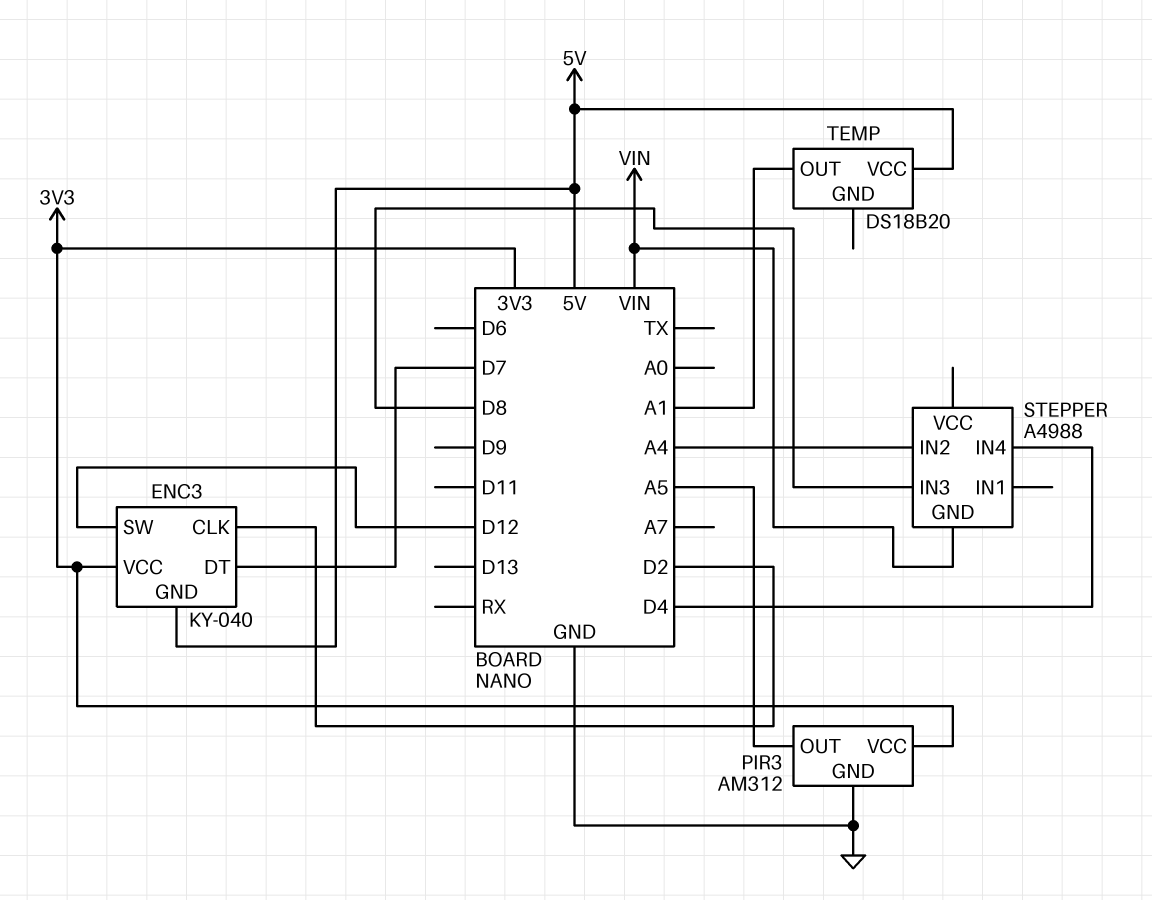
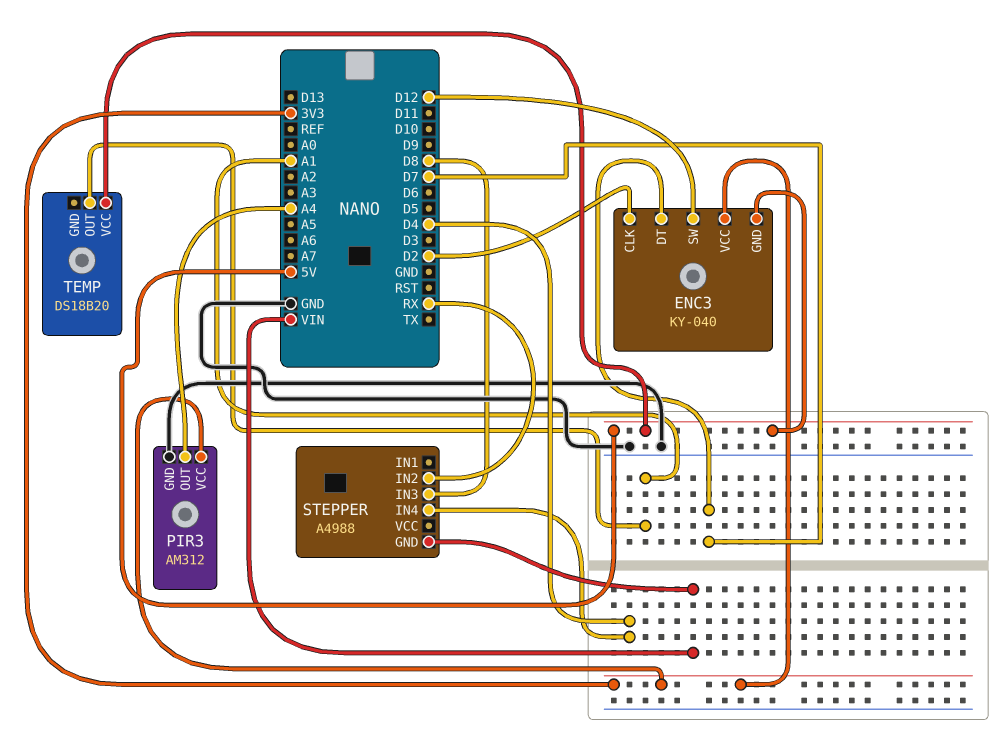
PIR3 pin OUT: A5 -> A4
STEPPER pin IN2: A4 -> RX

